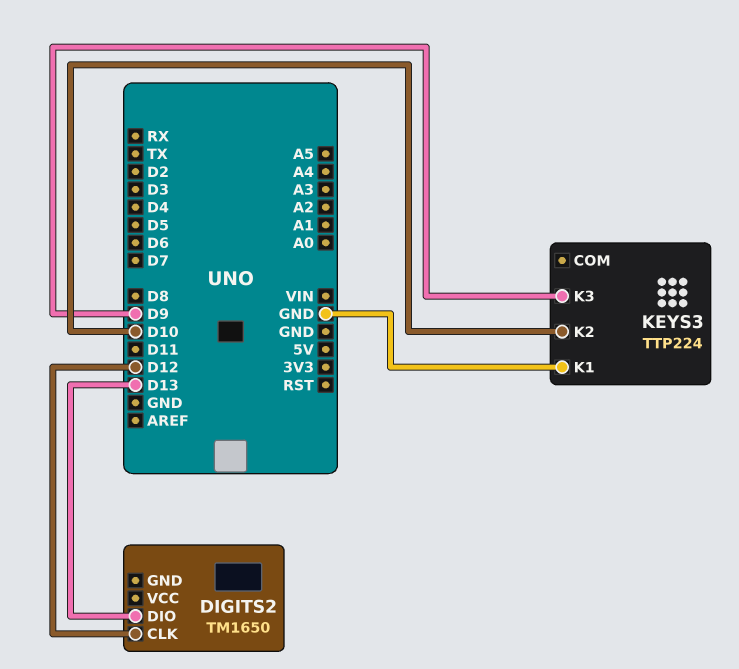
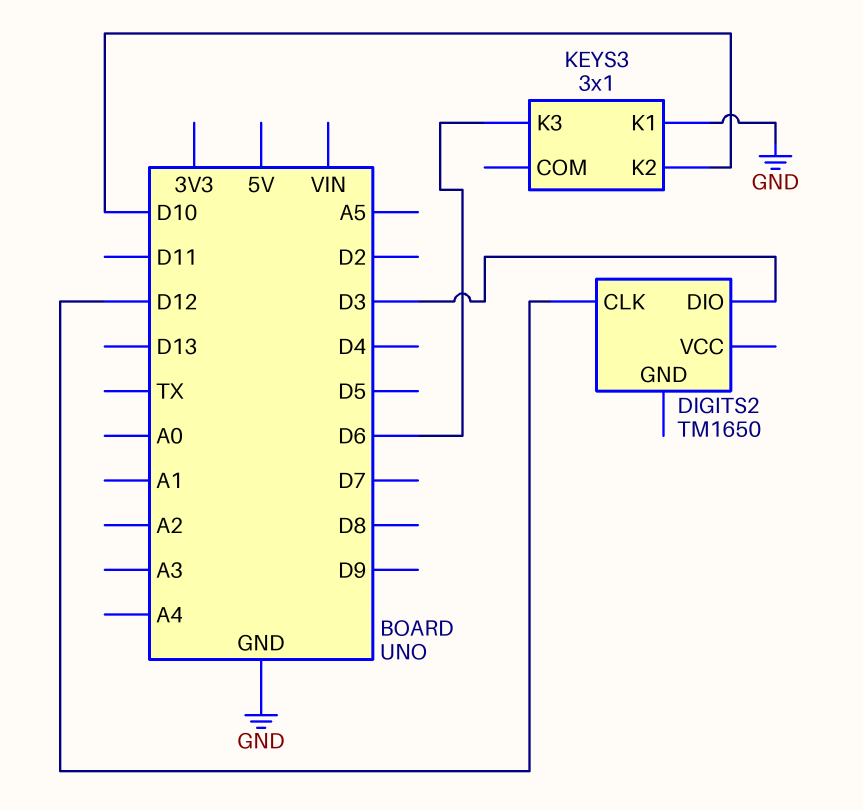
DIGITS2 pin DIO: D13 -> D3
KEYS3: TTP224 -> 3x1
KEYS3 pin K3: D9 -> D6

